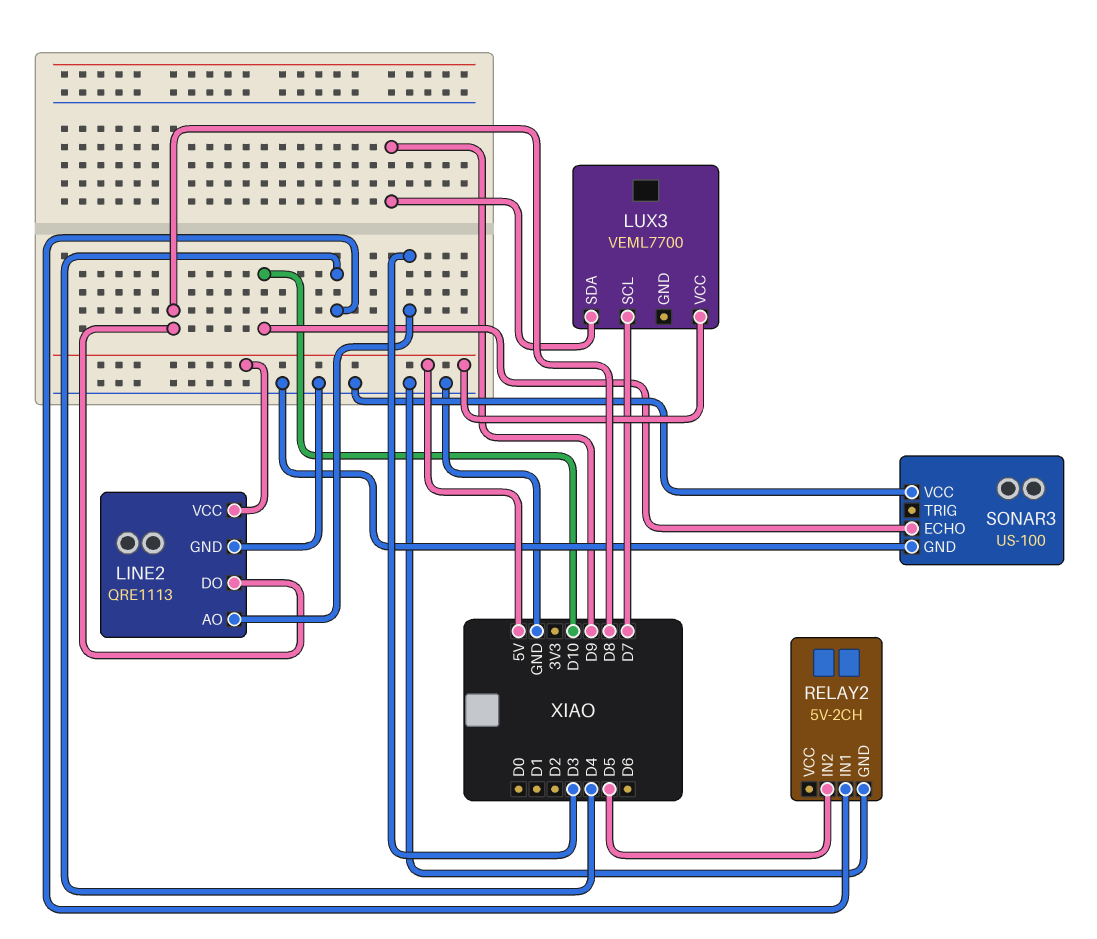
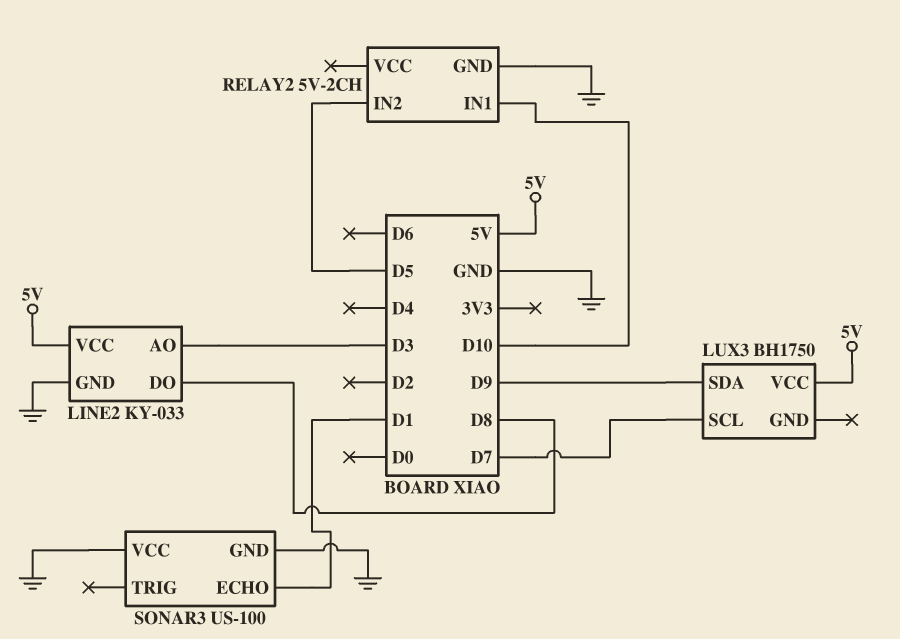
LINE2: QRE1113 -> KY-033
LUX3: VEML7700 -> BH1750
RELAY2 pin IN1: D4 -> D10
SONAR3 pin ECHO: D10 -> D1

